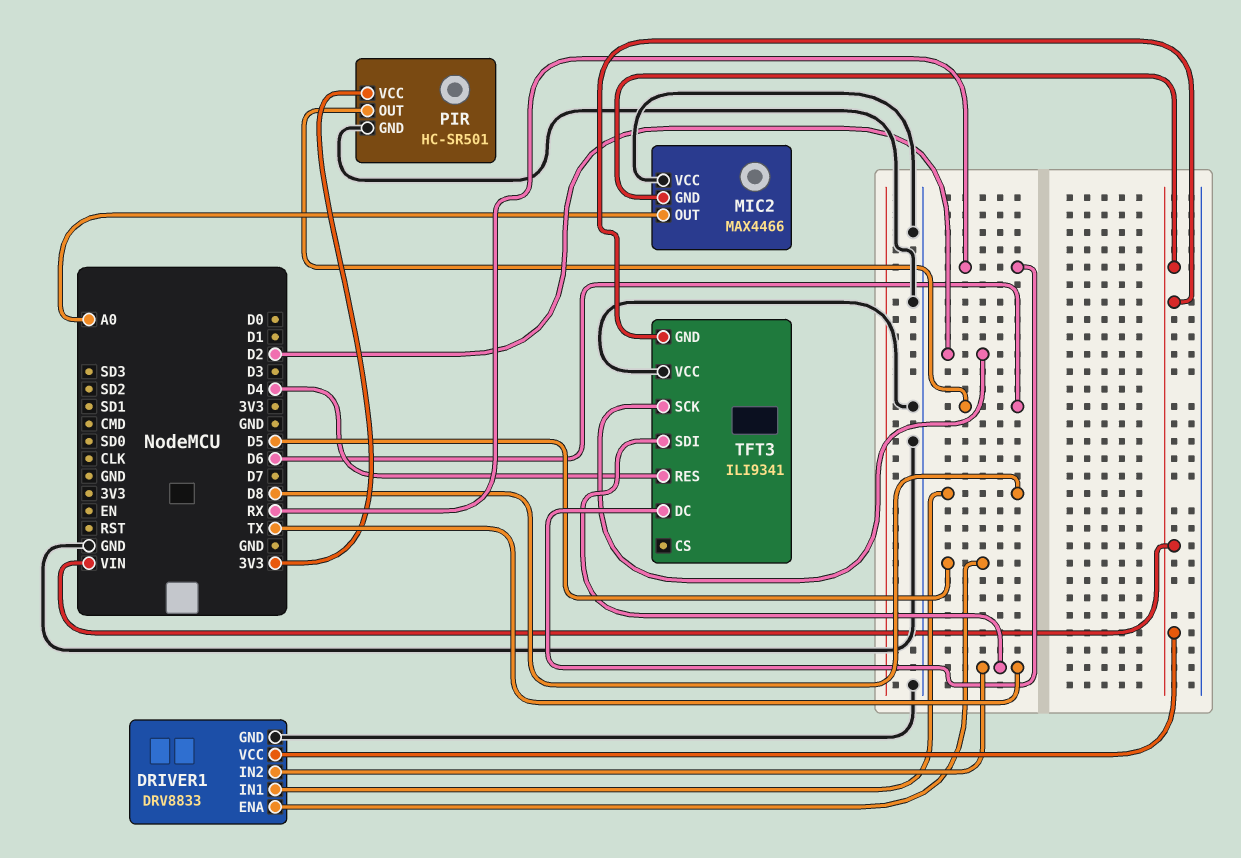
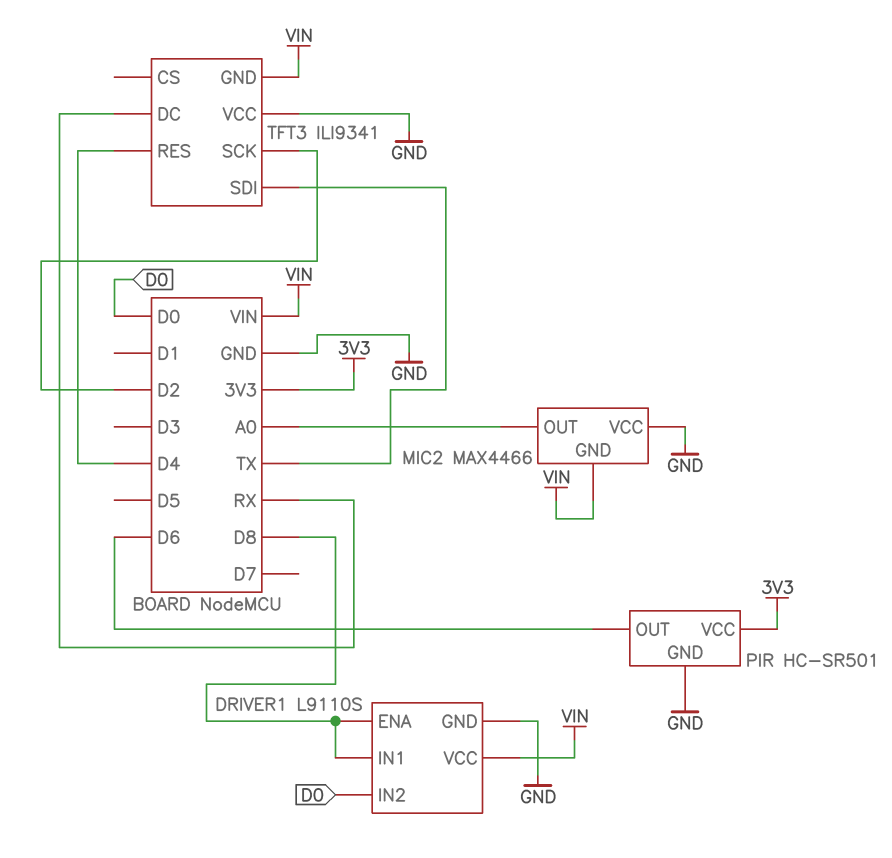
DRIVER1: DRV8833 -> L9110S
DRIVER1 pin ENA: D5 -> D8
DRIVER1 pin IN2: TX -> D0

